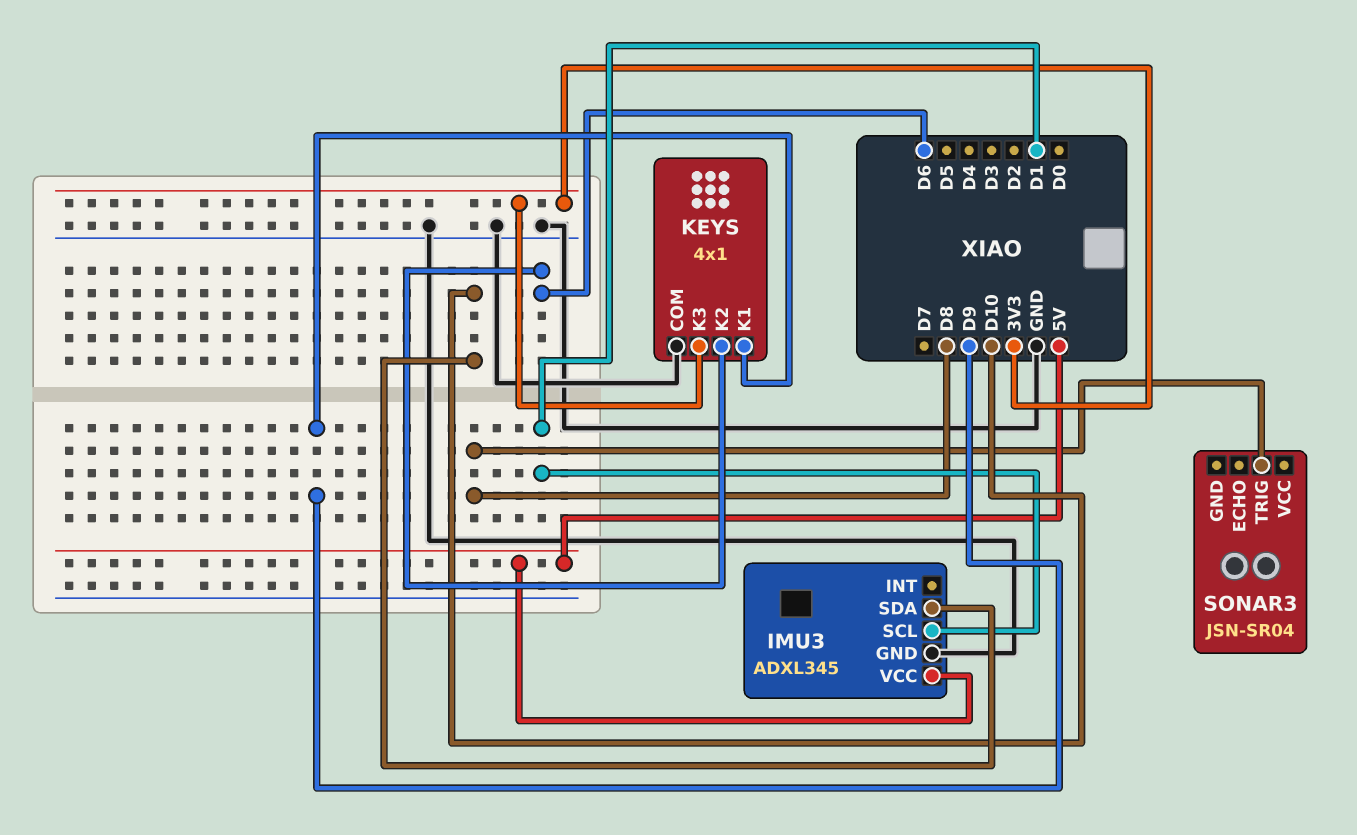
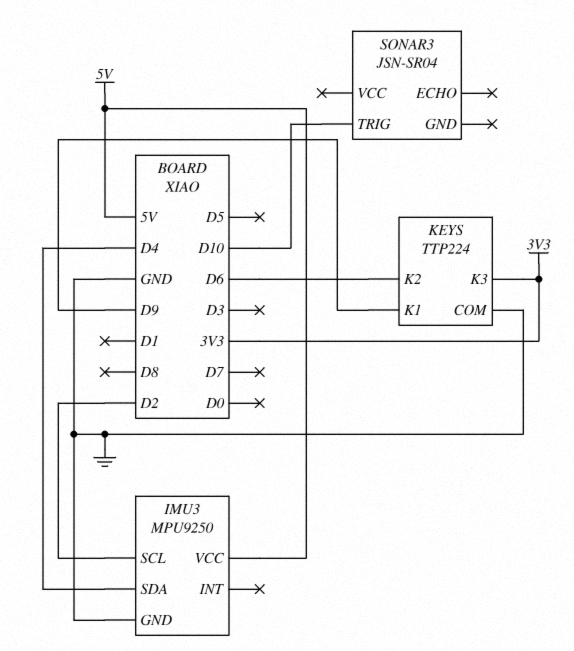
IMU3: ADXL345 -> MPU9250
IMU3 pin SCL: D1 -> D2
IMU3 pin SDA: D10 -> D4
KEYS: 4x1 -> TTP224
SONAR3 pin TRIG: D8 -> D10

